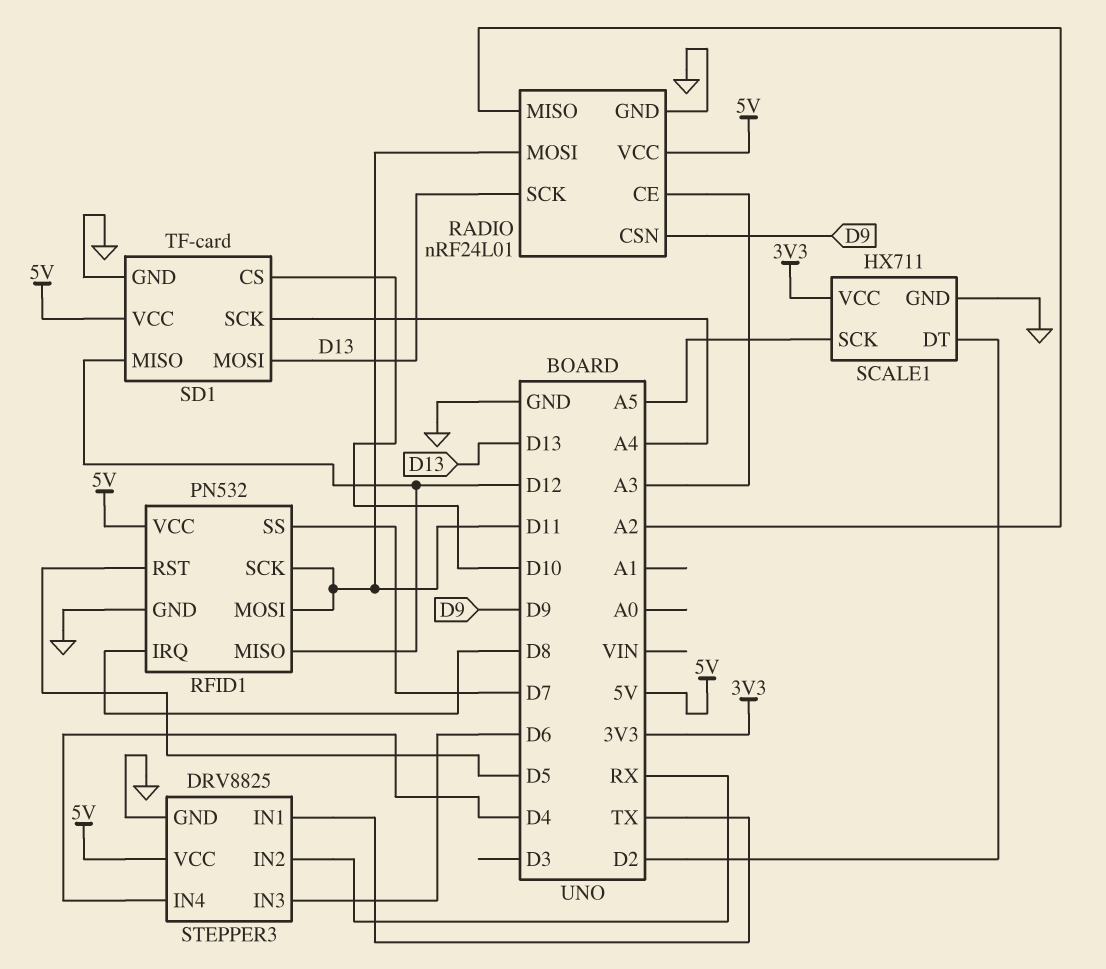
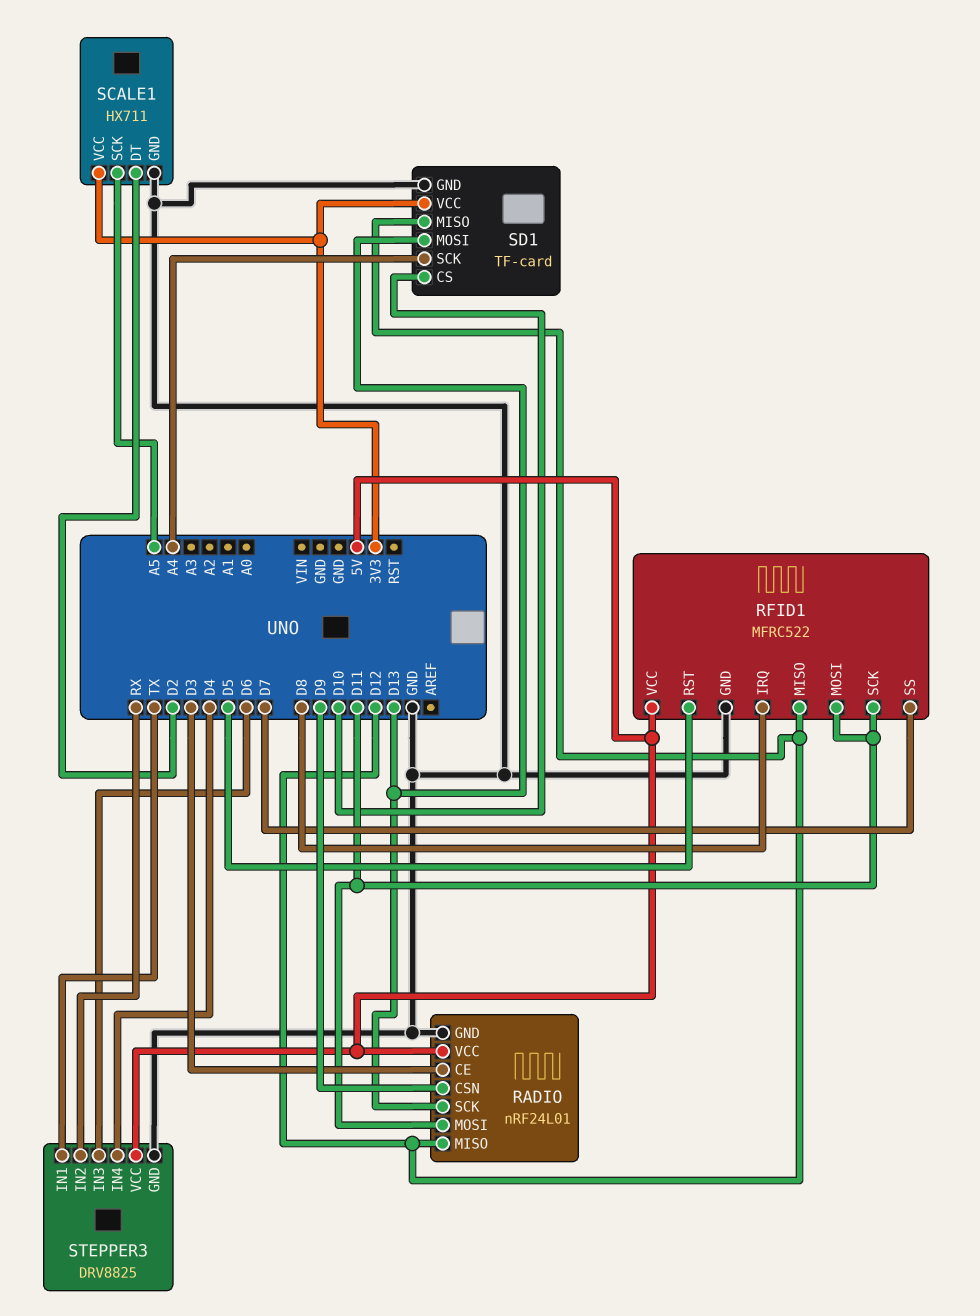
RADIO pin CE: A3 -> D3
RADIO pin MISO: A2 -> D12
RFID1: PN532 -> MFRC522
SD1 pin VCC: 5V -> 3V3

